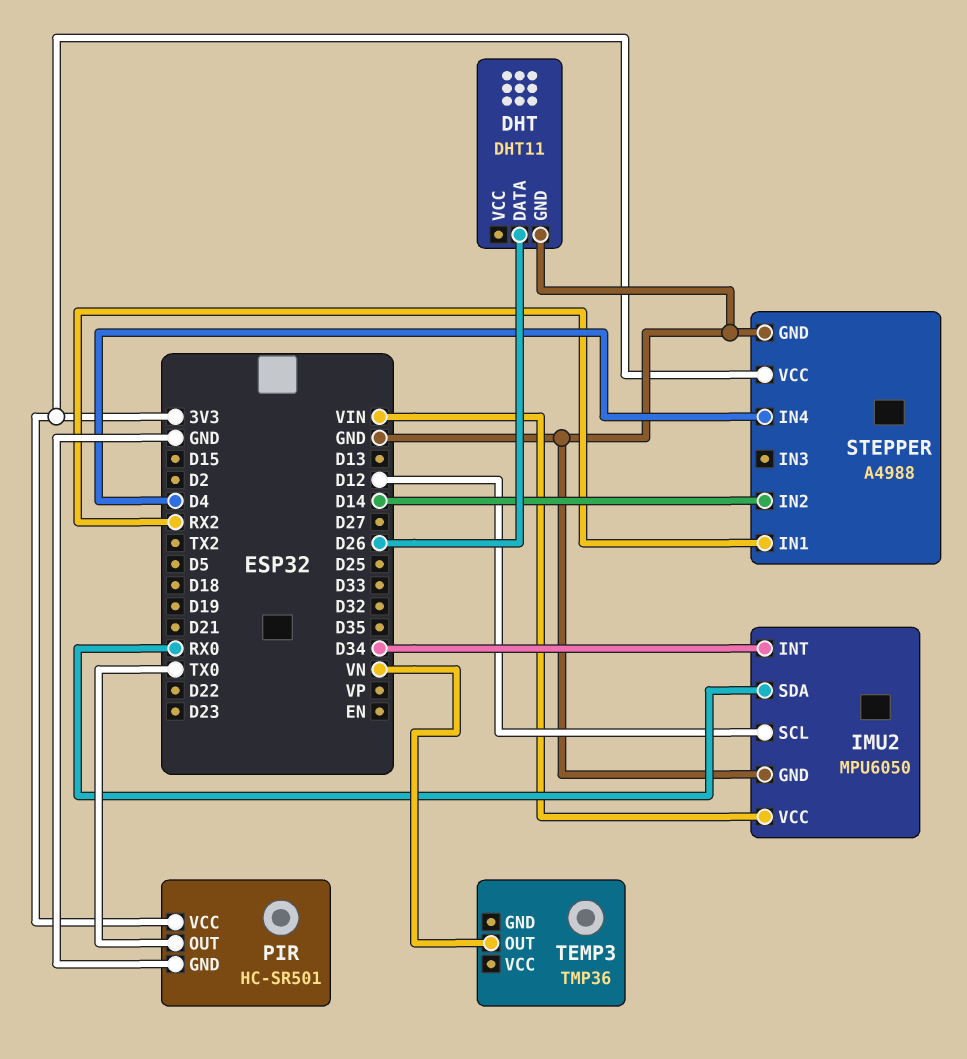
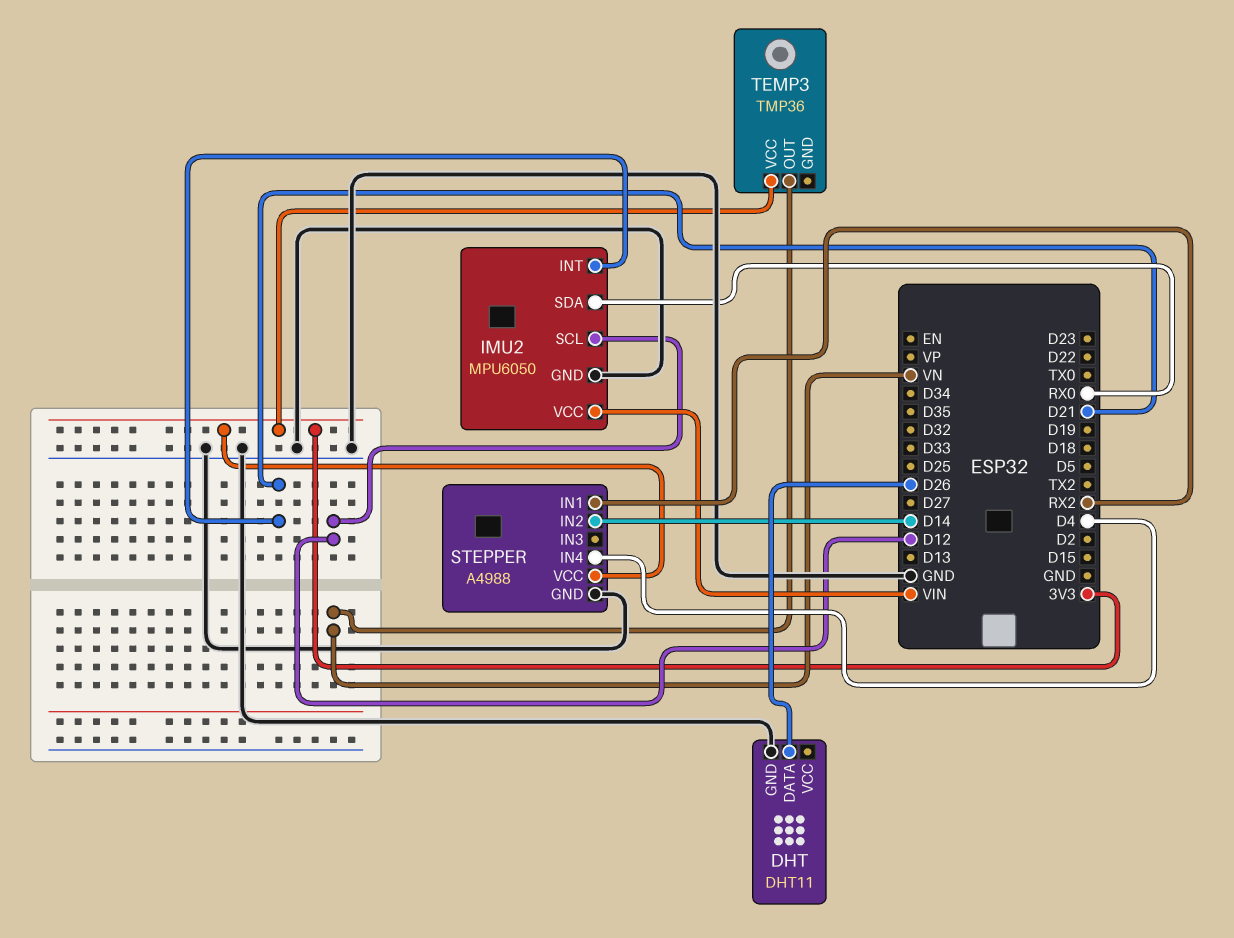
IMU2 pin INT: D34 -> D21
PIR: HC-SR501 -> none
PIR pin GND: GND -> none
PIR pin OUT: TX0 -> none
PIR pin VCC: 3V3 -> none
TEMP3 pin VCC: none -> 3V3

